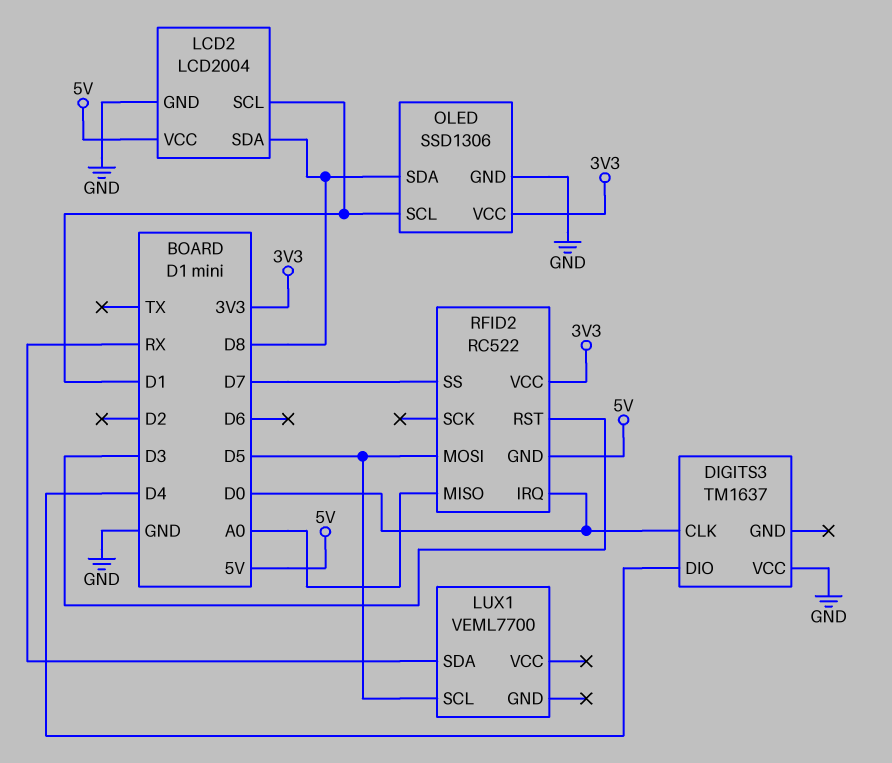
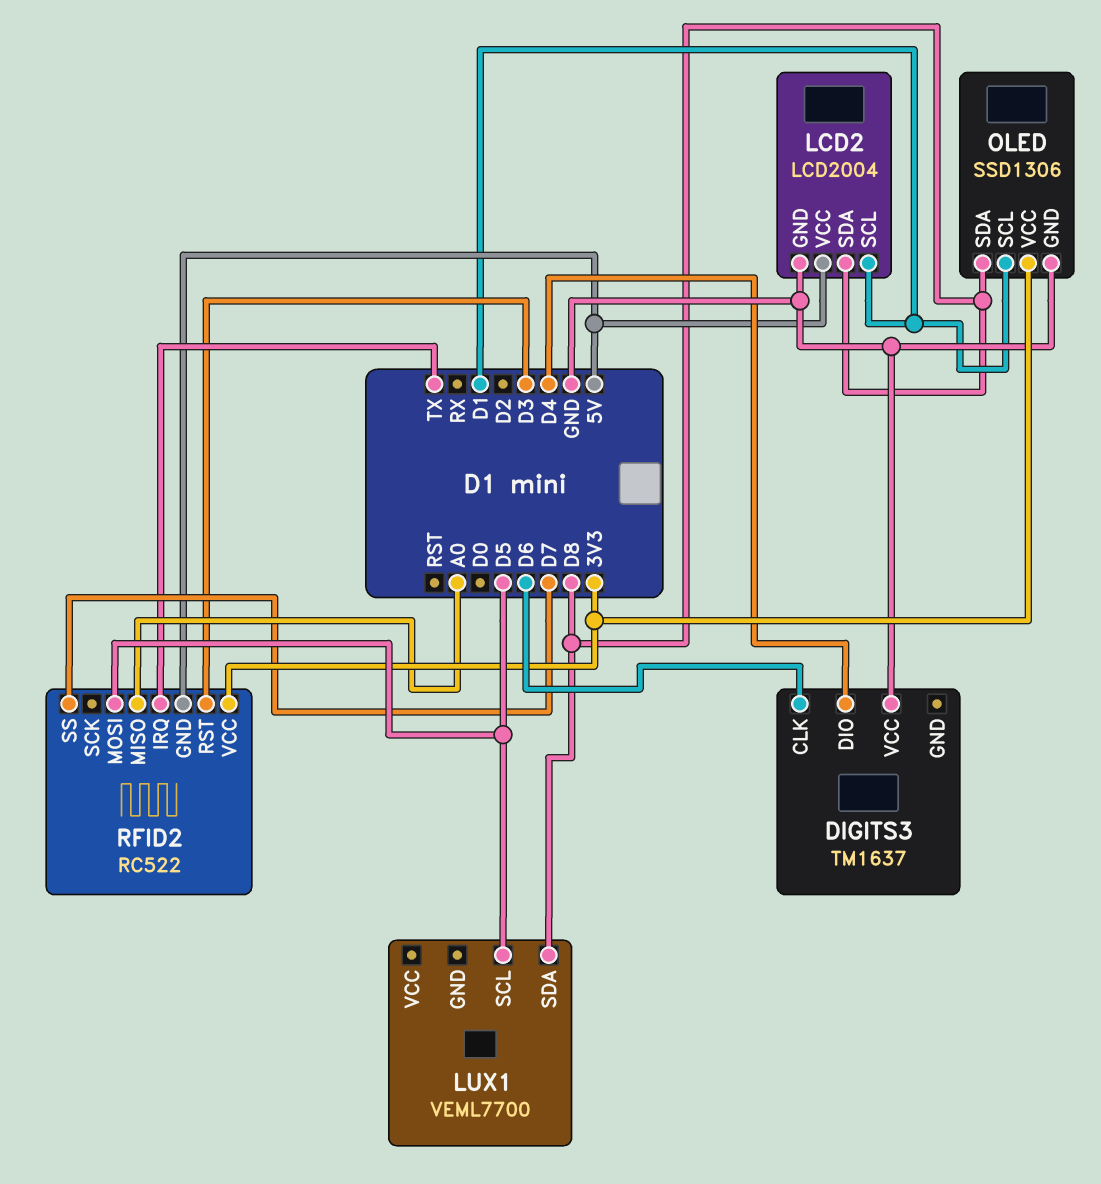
DIGITS3 pin CLK: D0 -> D6
LUX1 pin SDA: RX -> D8
RFID2 pin IRQ: D0 -> TX

